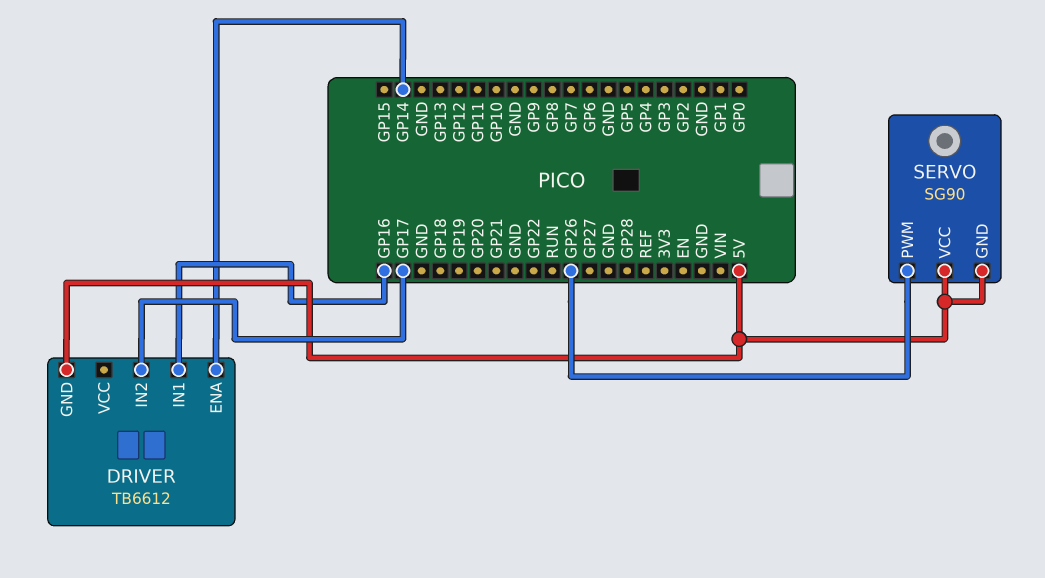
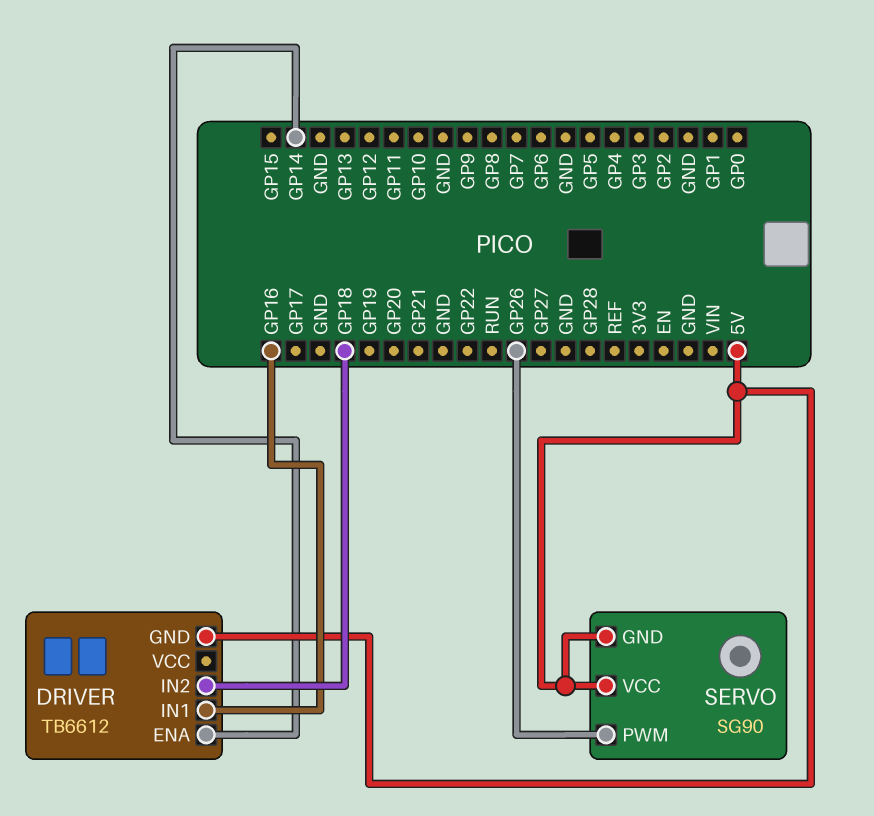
DRIVER pin IN2: GP17 -> GP18

